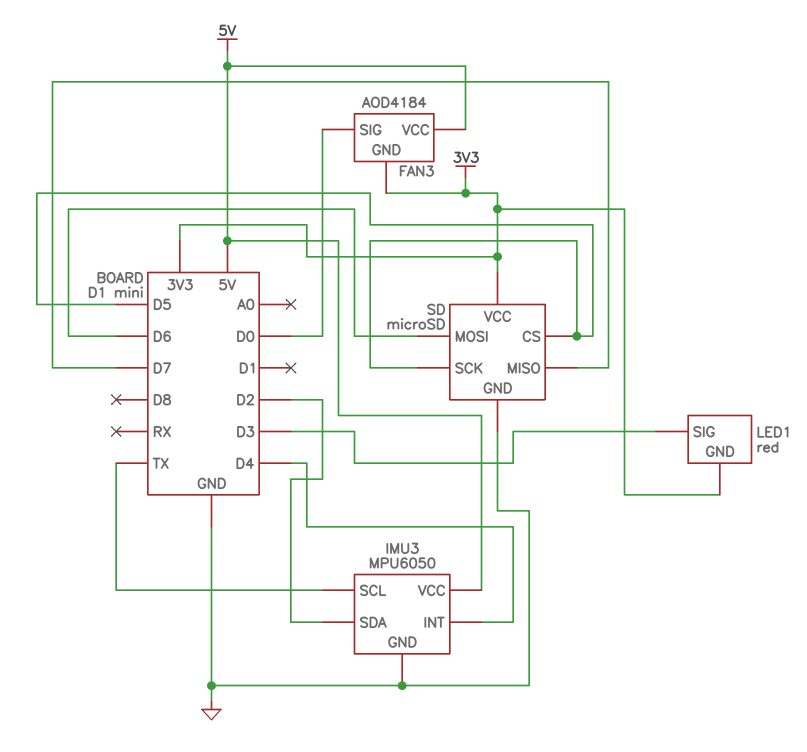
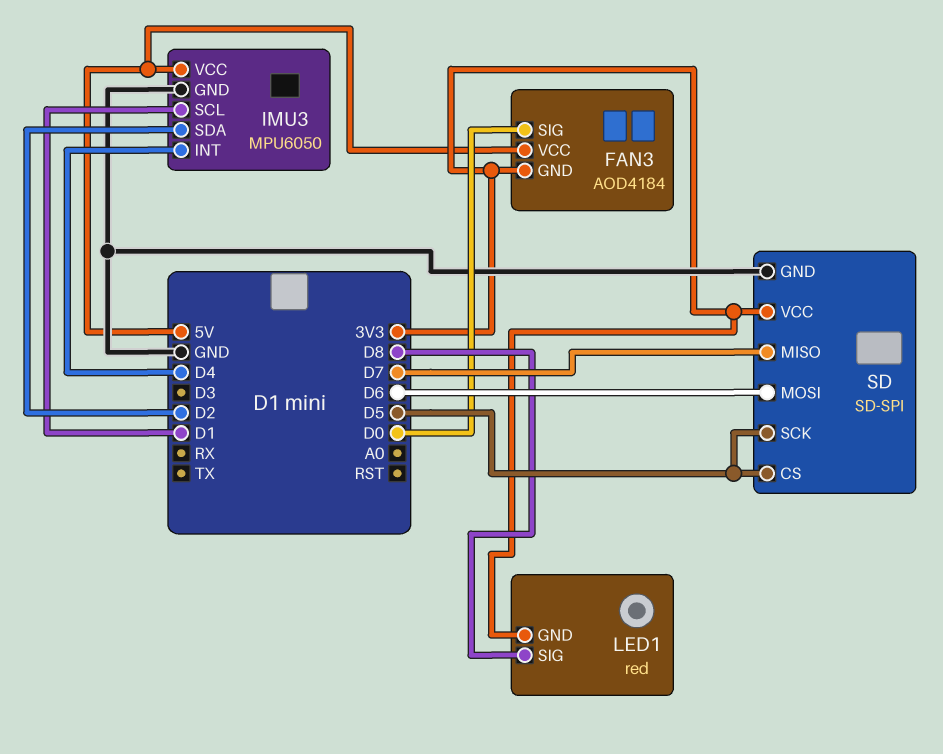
IMU3 pin SCL: TX -> D1
LED1 pin SIG: D3 -> D8
SD: microSD -> SD-SPI

